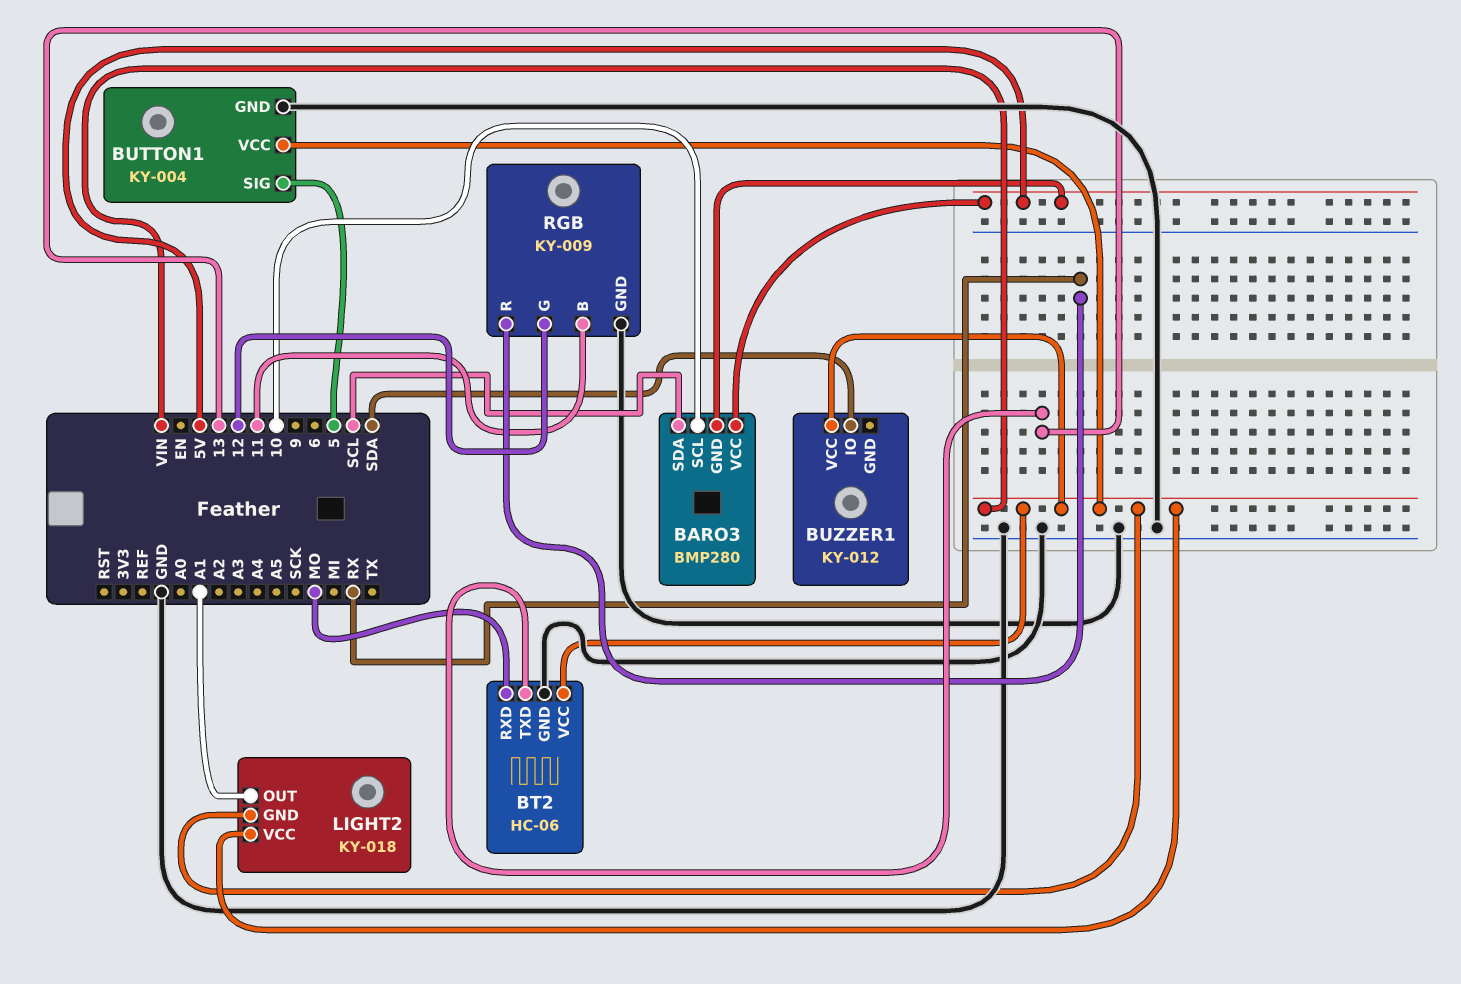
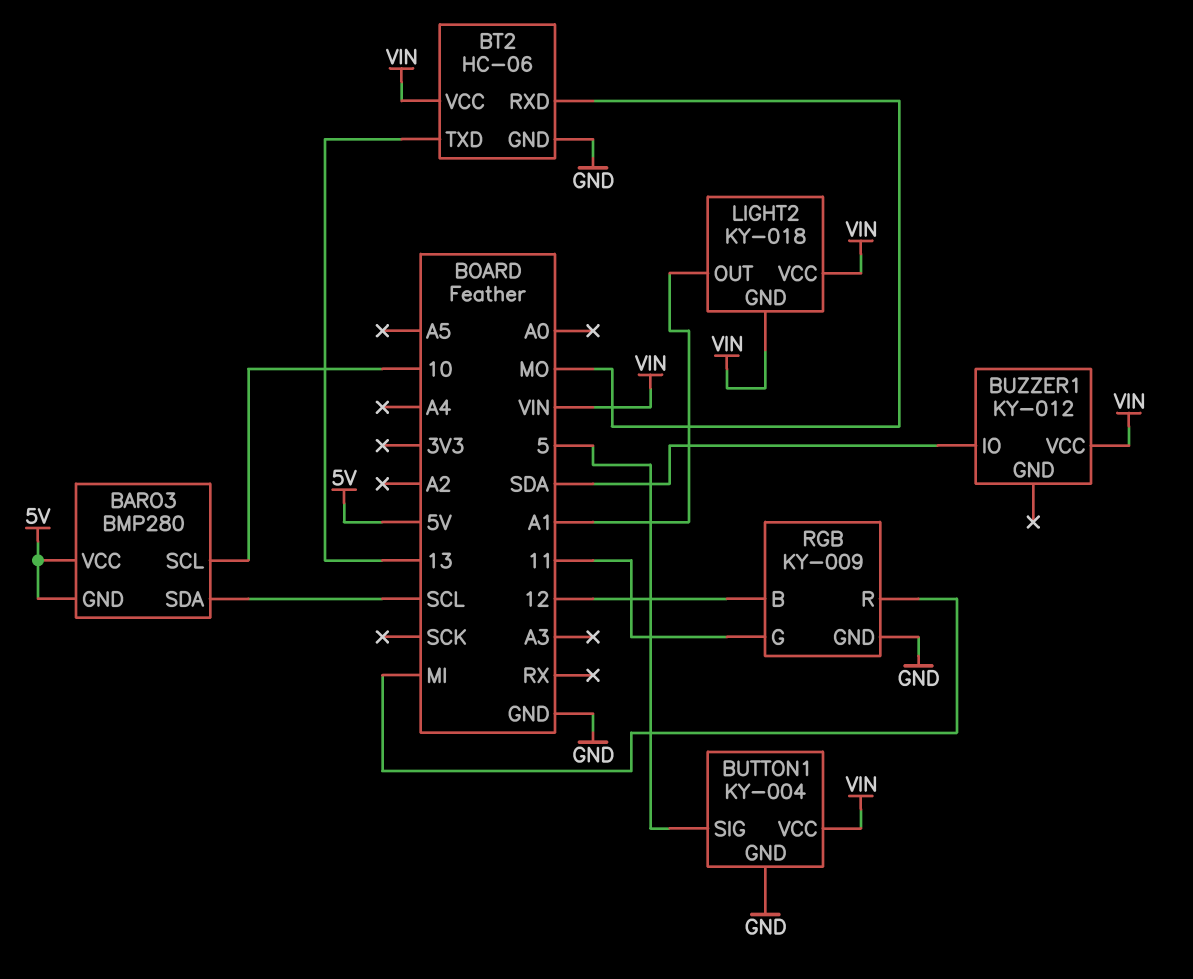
RGB pin B: 11 -> 12
RGB pin G: 12 -> 11
RGB pin R: RX -> MI

